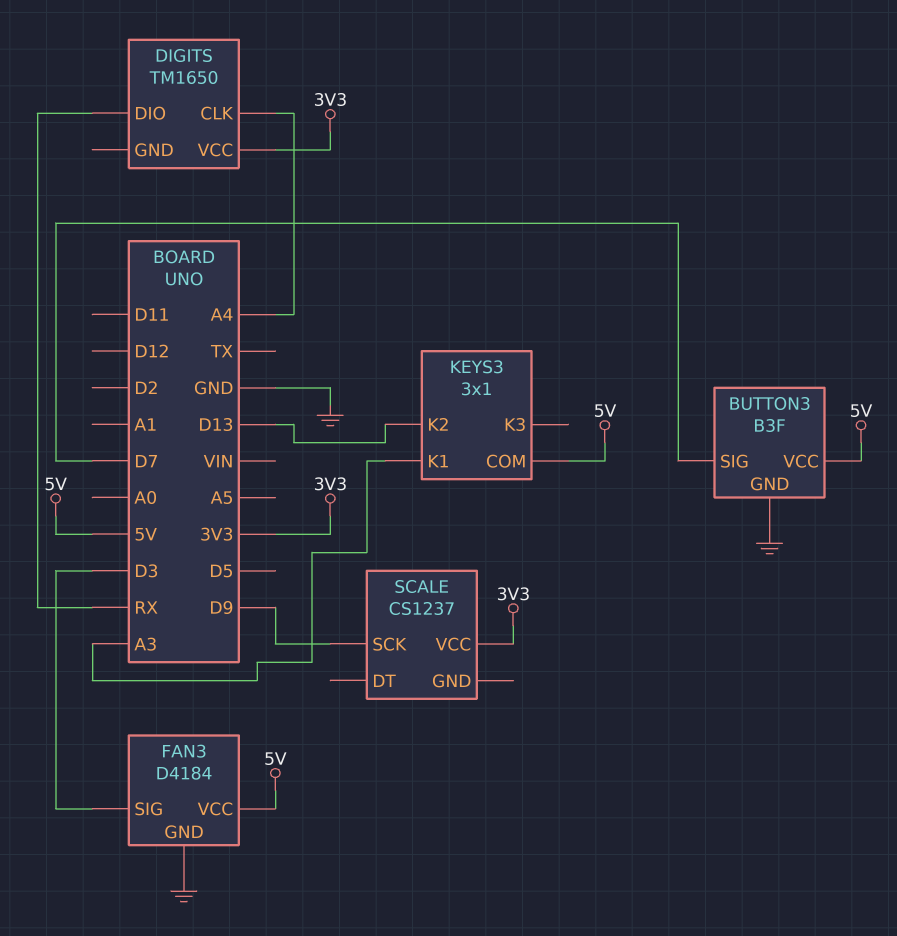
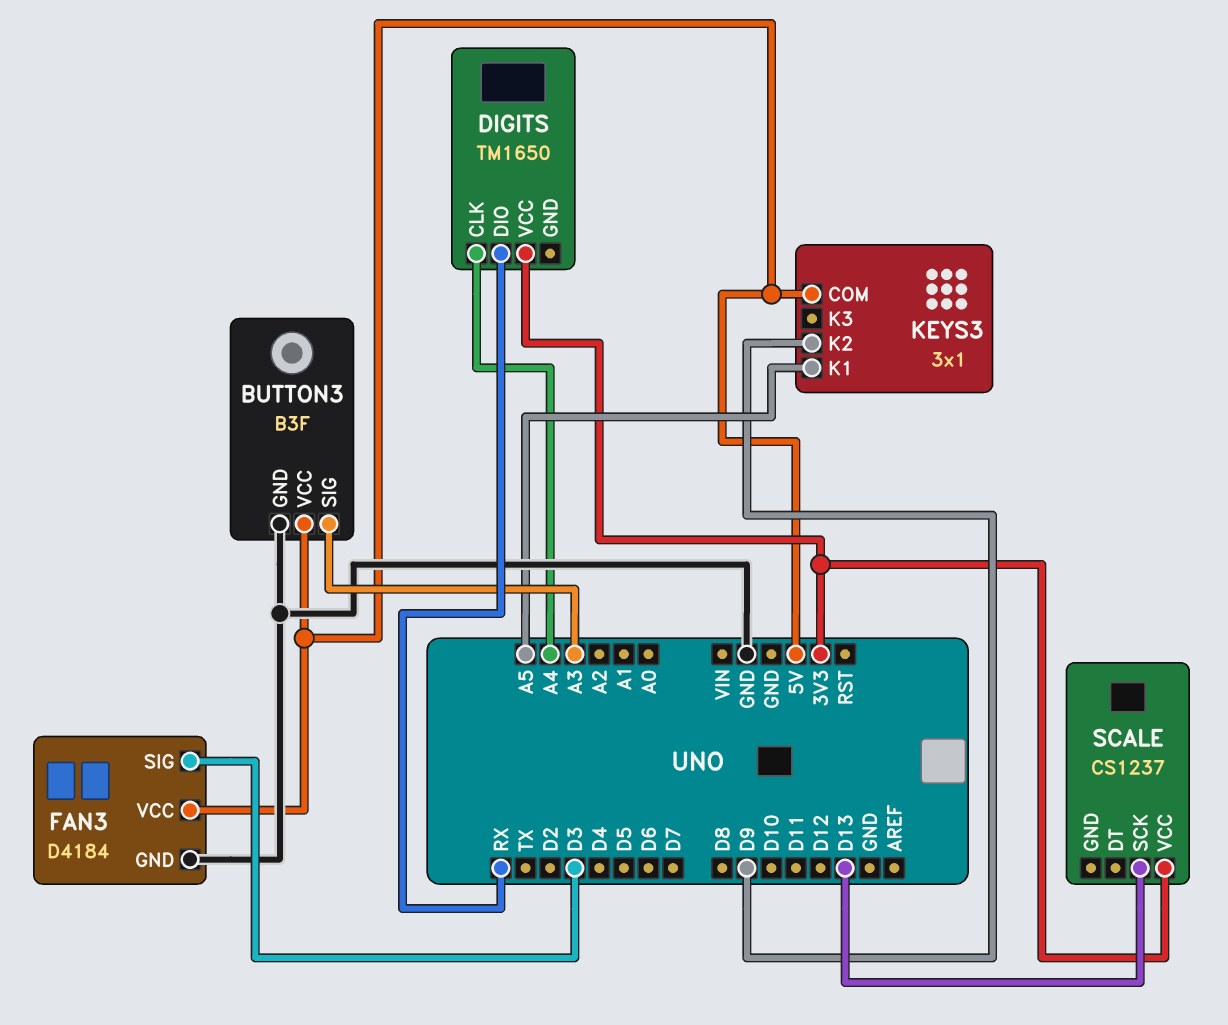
BUTTON3 pin SIG: D7 -> A3
KEYS3 pin K1: A3 -> A5
KEYS3 pin K2: D13 -> D9
SCALE pin SCK: D9 -> D13

